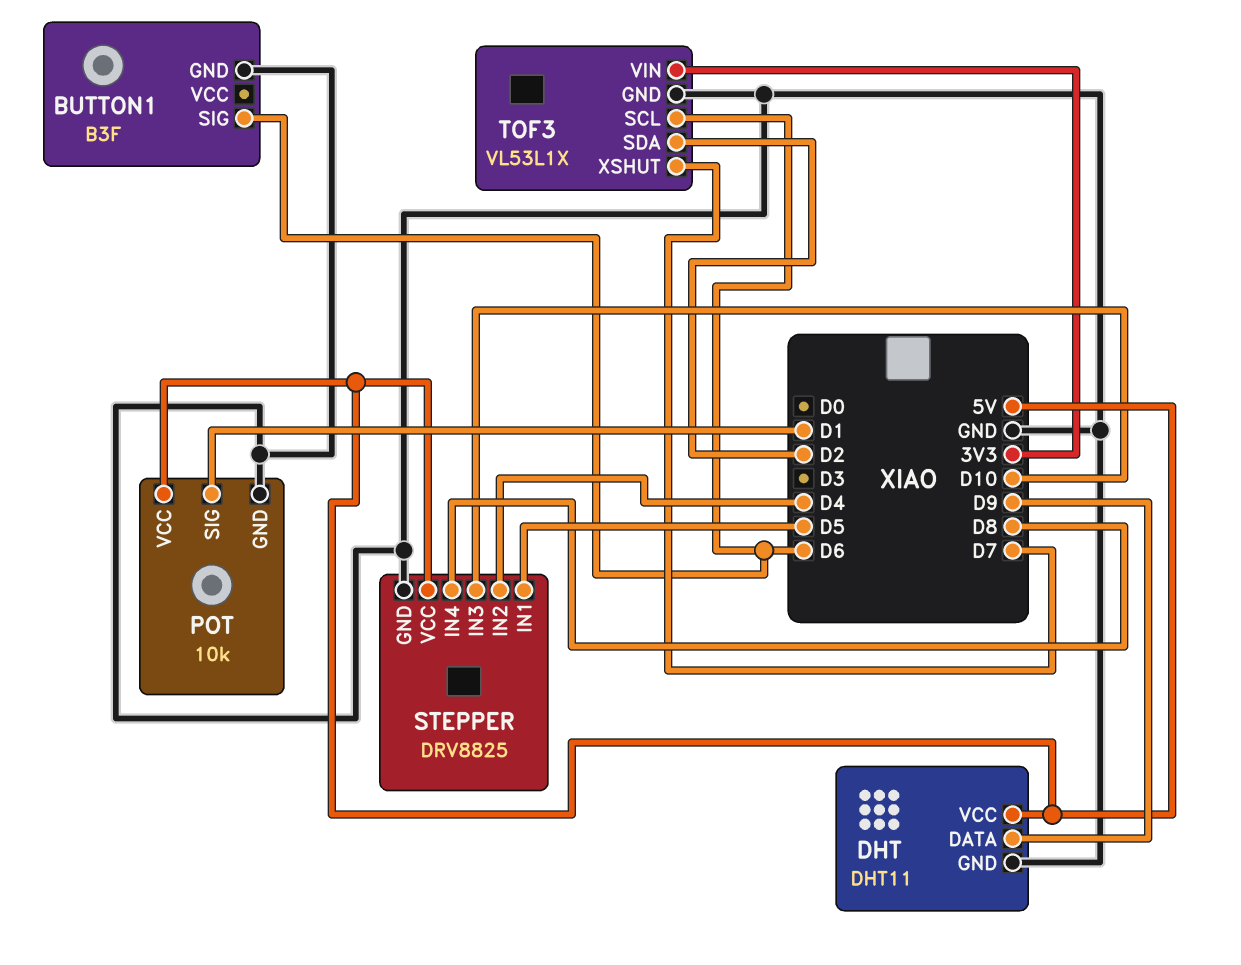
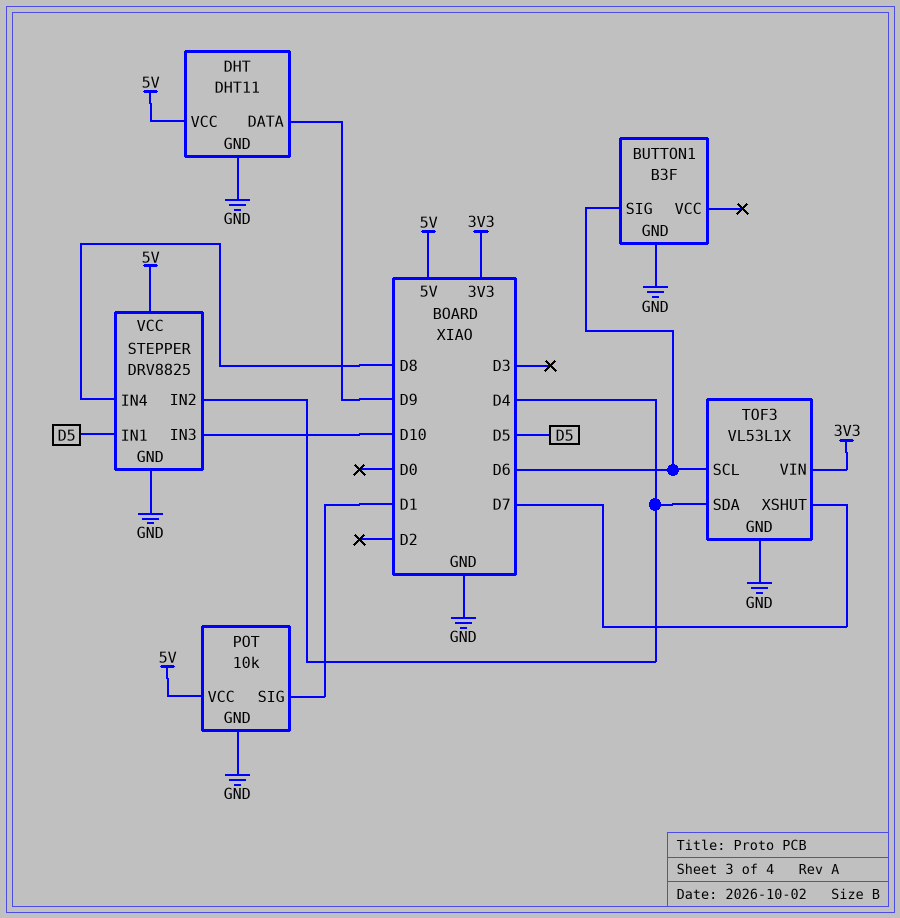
TOF3 pin SDA: D2 -> D4

